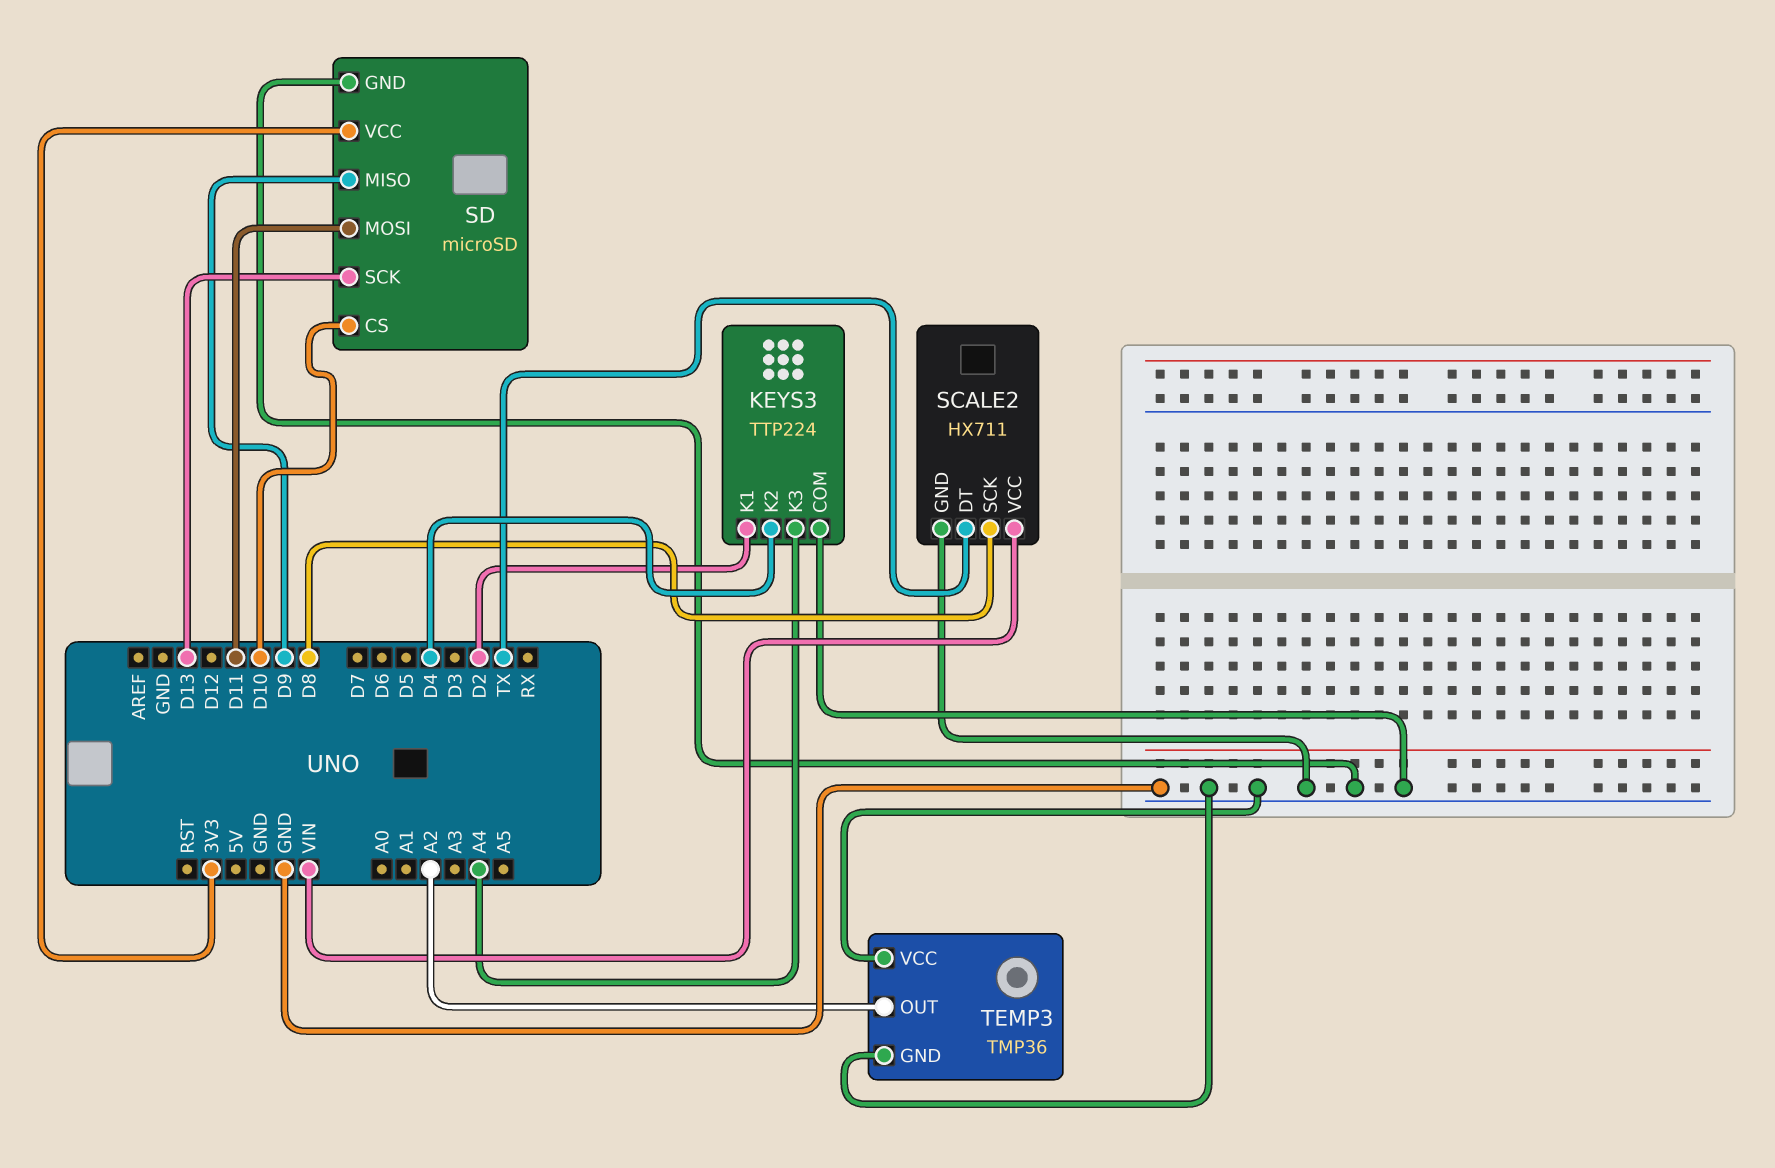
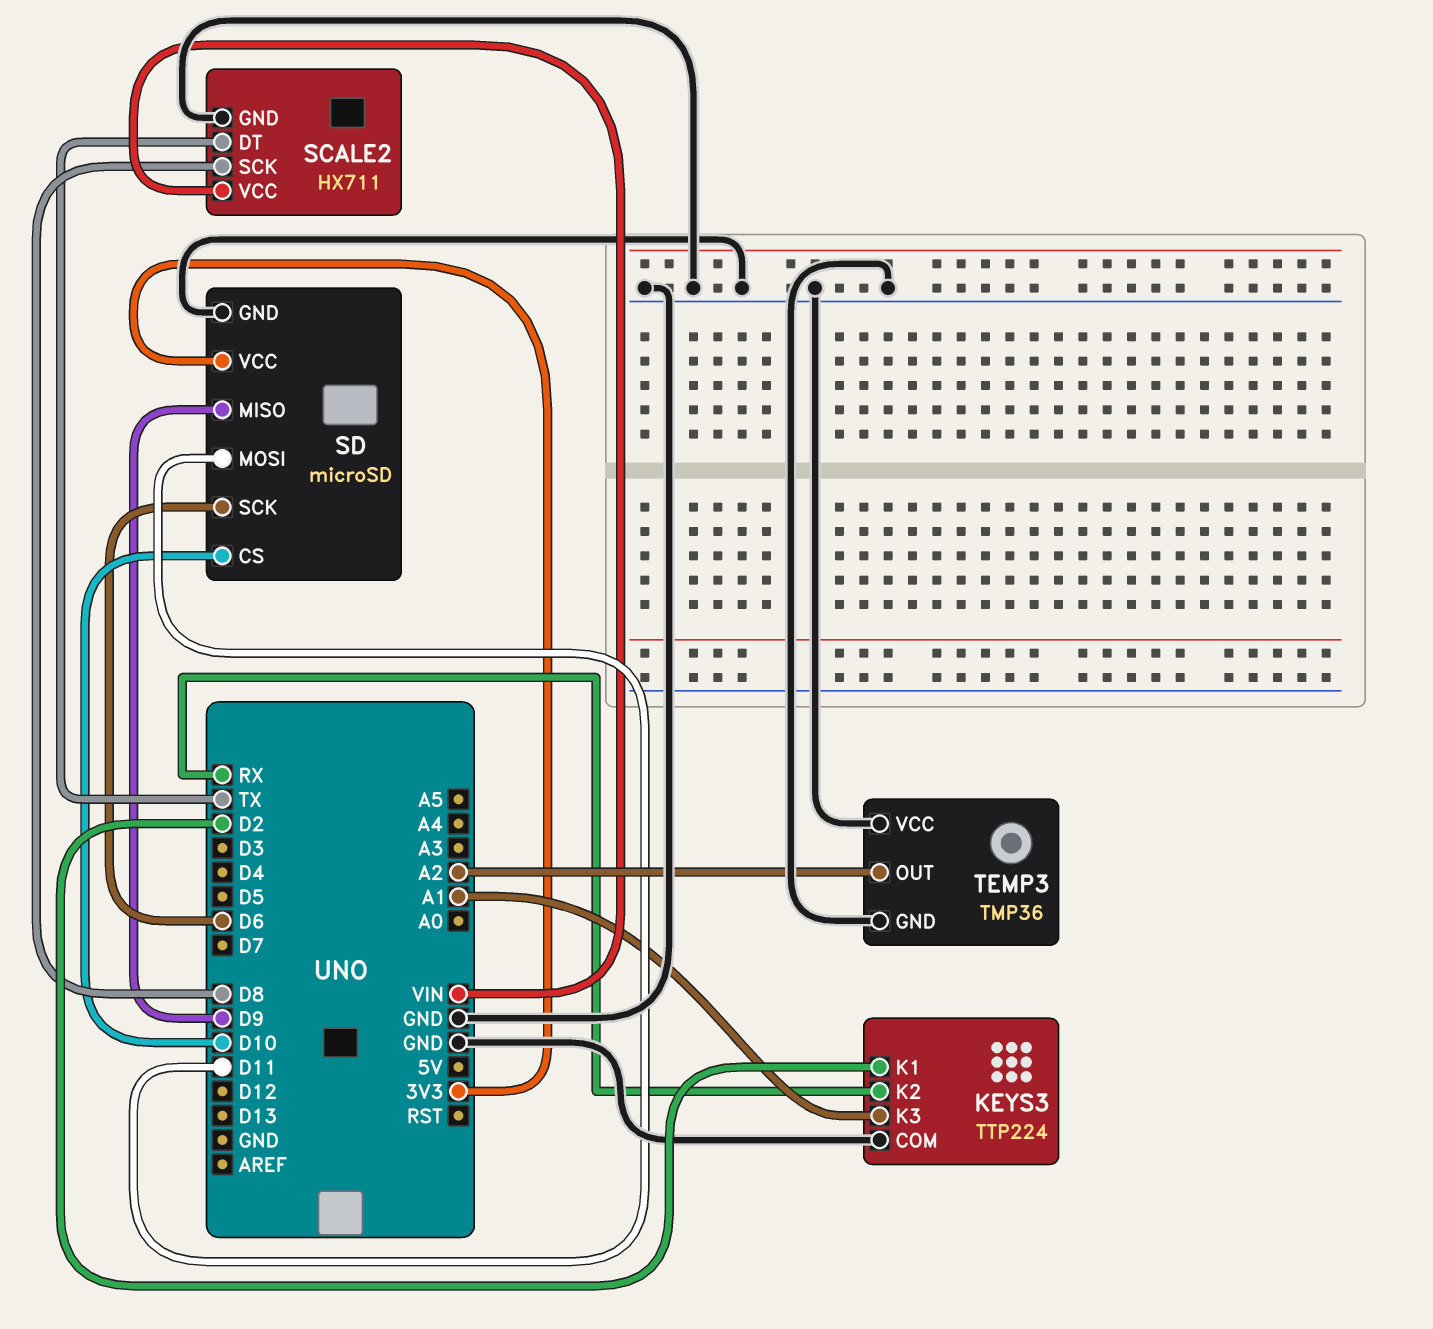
KEYS3 pin K2: D4 -> RX
KEYS3 pin K3: A4 -> A1
SD pin SCK: D13 -> D6

